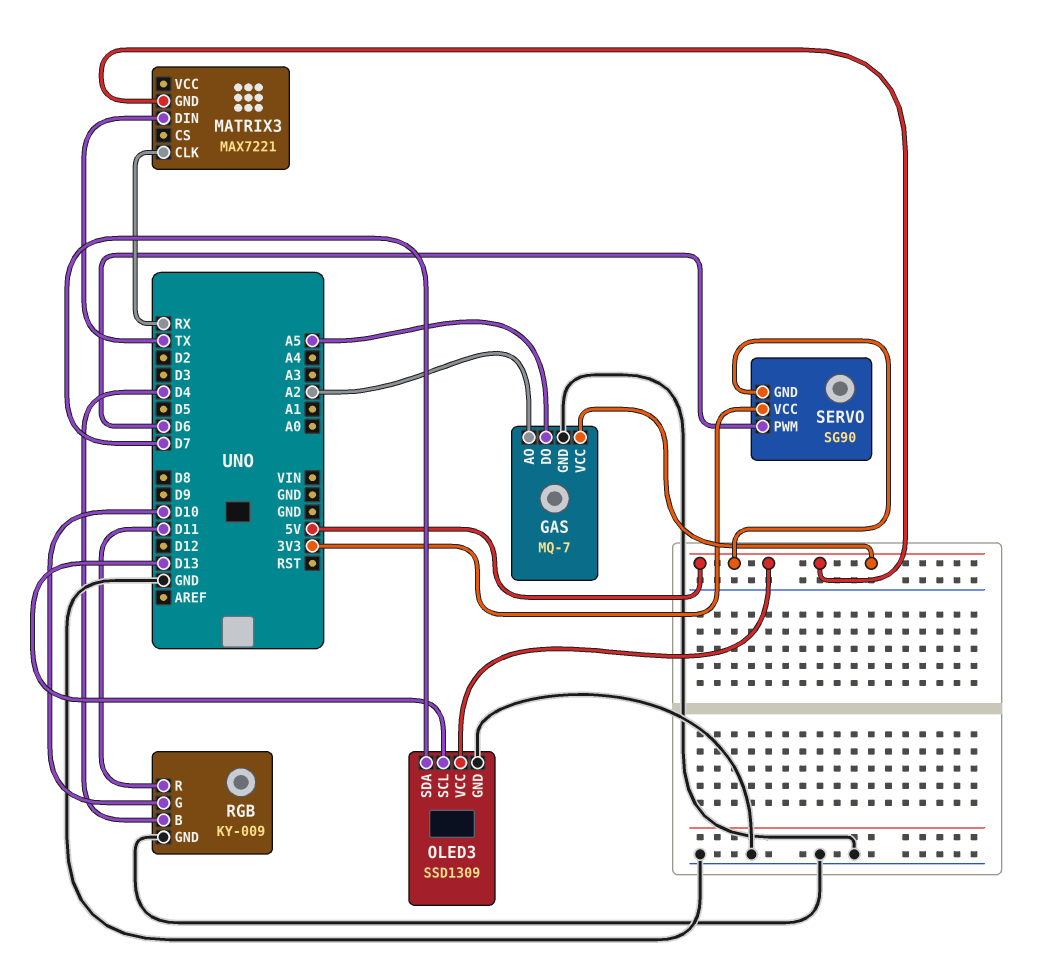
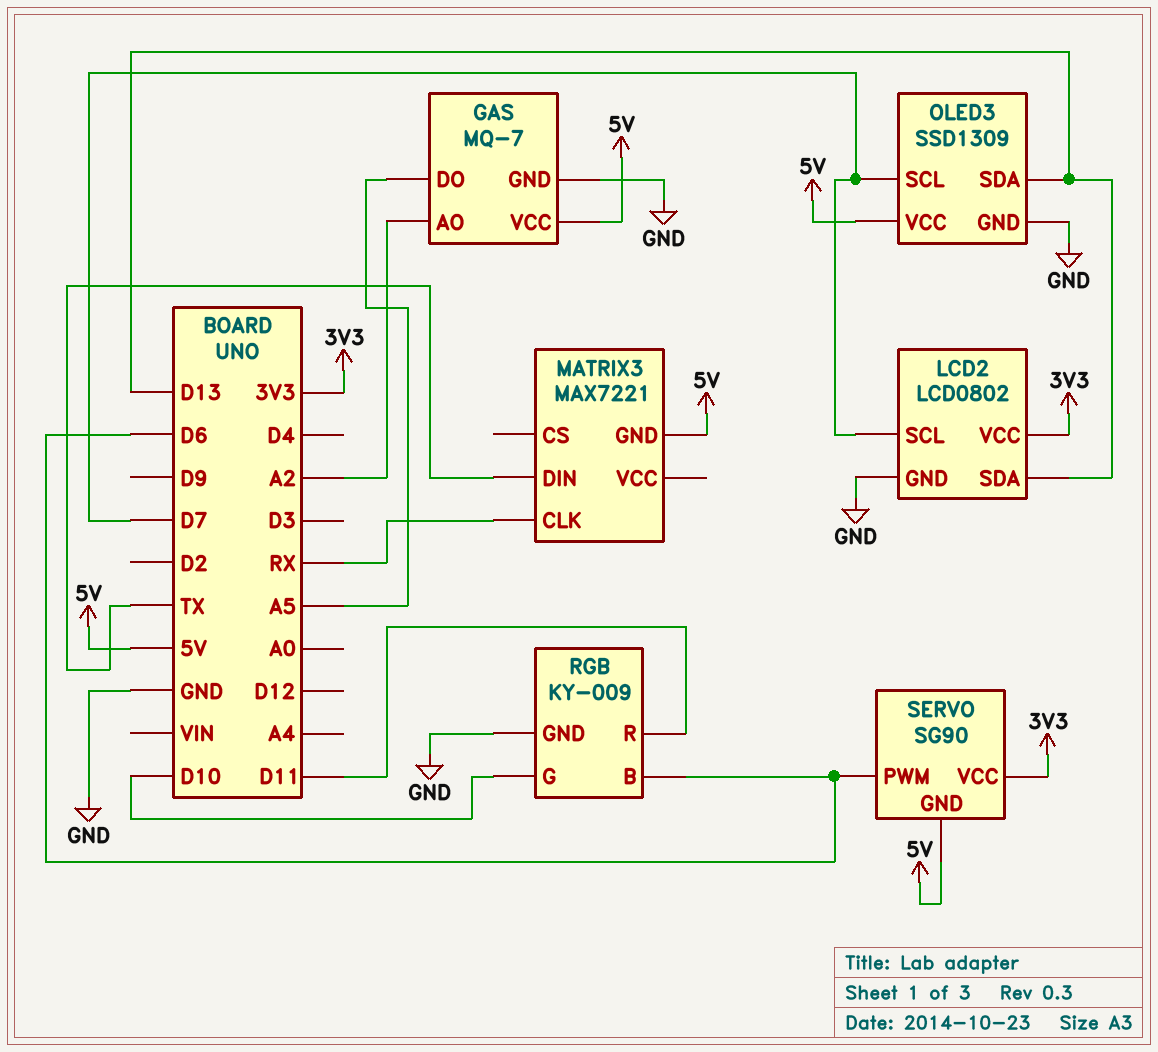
LCD2: none -> LCD0802
LCD2 pin GND: none -> GND
LCD2 pin SCL: none -> D7
LCD2 pin SDA: none -> D13
LCD2 pin VCC: none -> 3V3
OLED3 pin SCL: D13 -> D7
OLED3 pin SDA: D7 -> D13
RGB pin B: D4 -> D6

